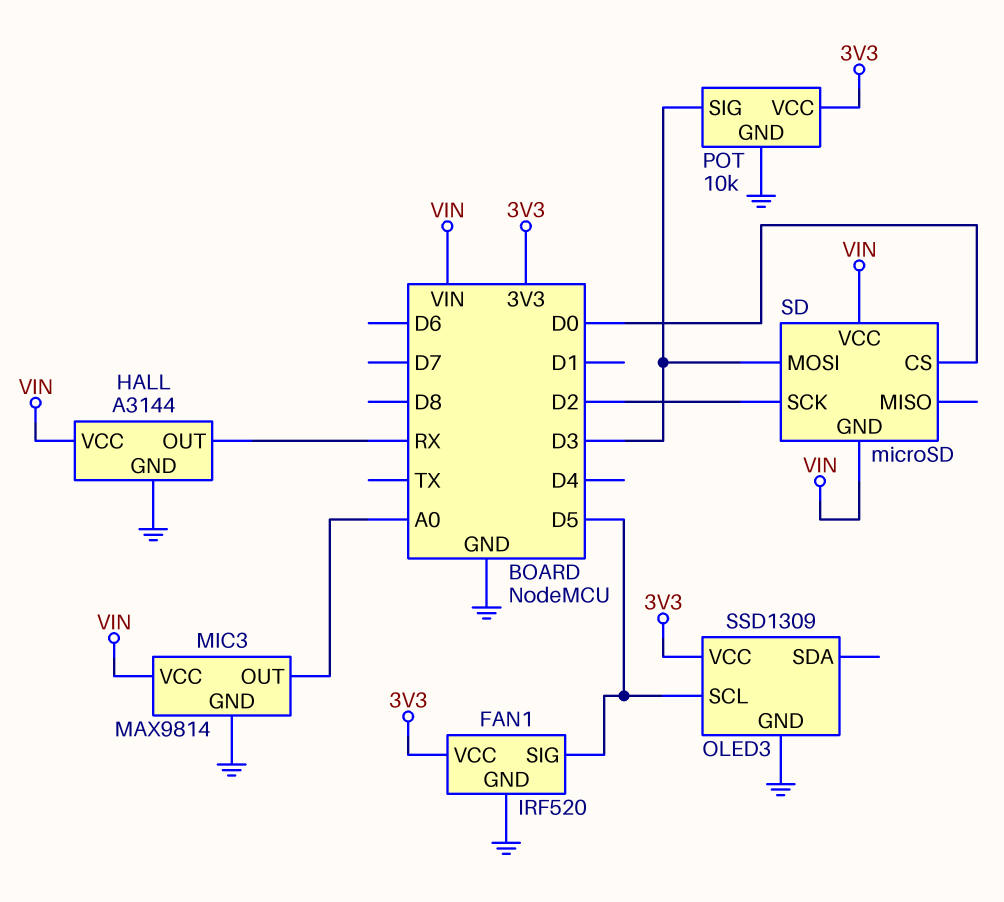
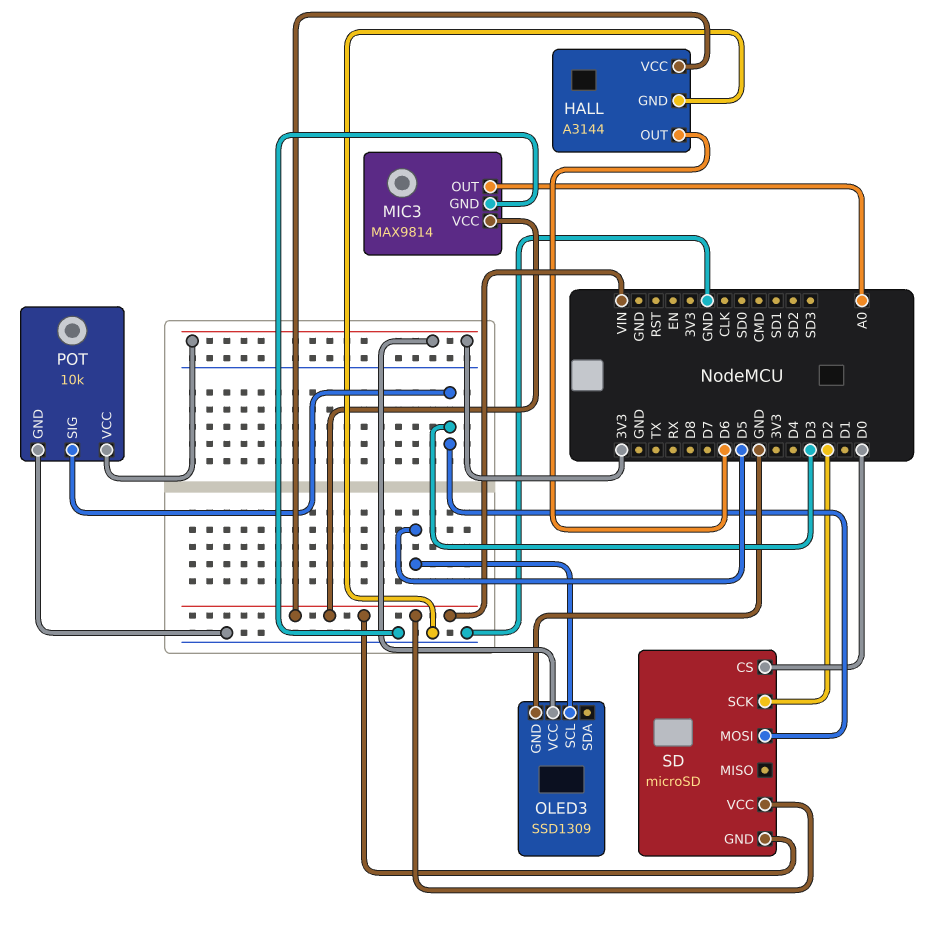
FAN1: IRF520 -> none
FAN1 pin GND: GND -> none
FAN1 pin SIG: D5 -> none
FAN1 pin VCC: 3V3 -> none
HALL pin OUT: RX -> D6

